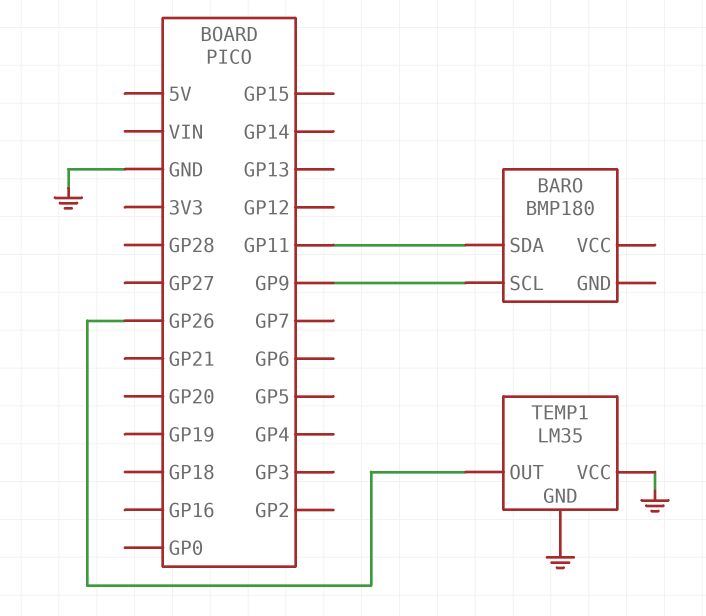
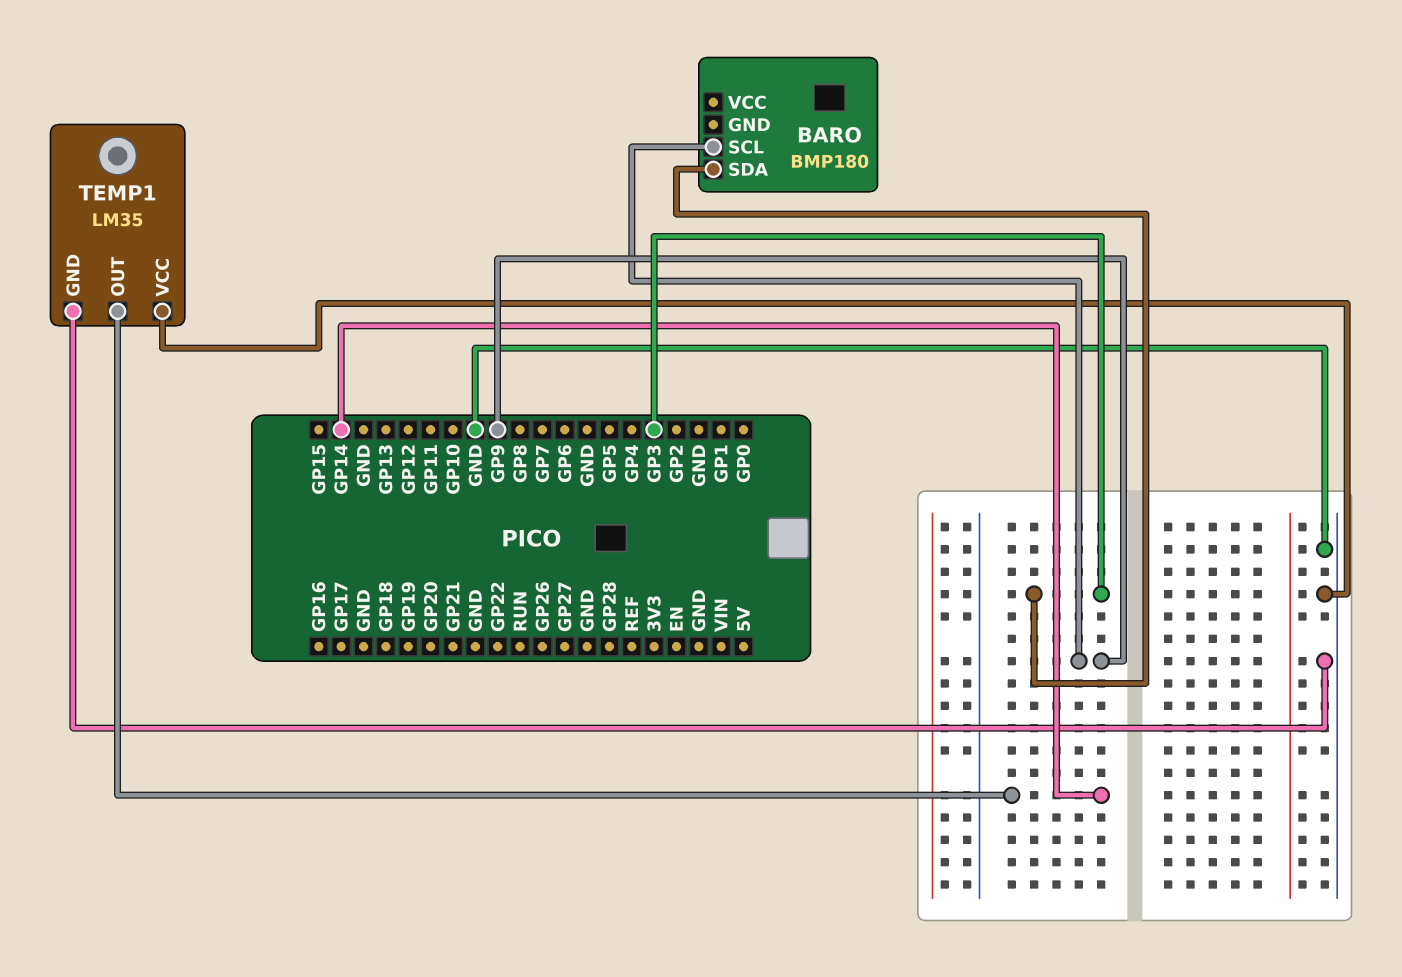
BARO pin SDA: GP11 -> GP3
TEMP1 pin OUT: GP26 -> GP14

